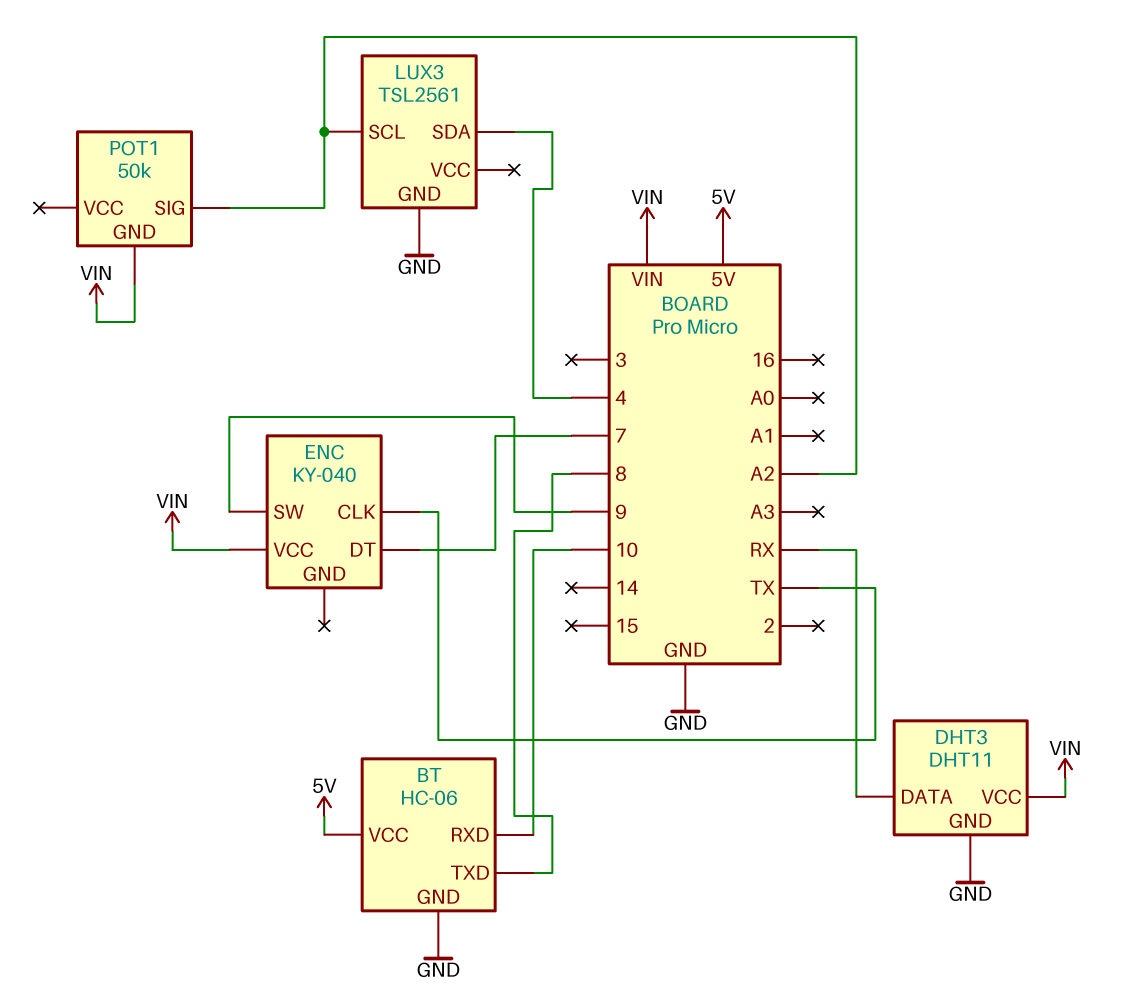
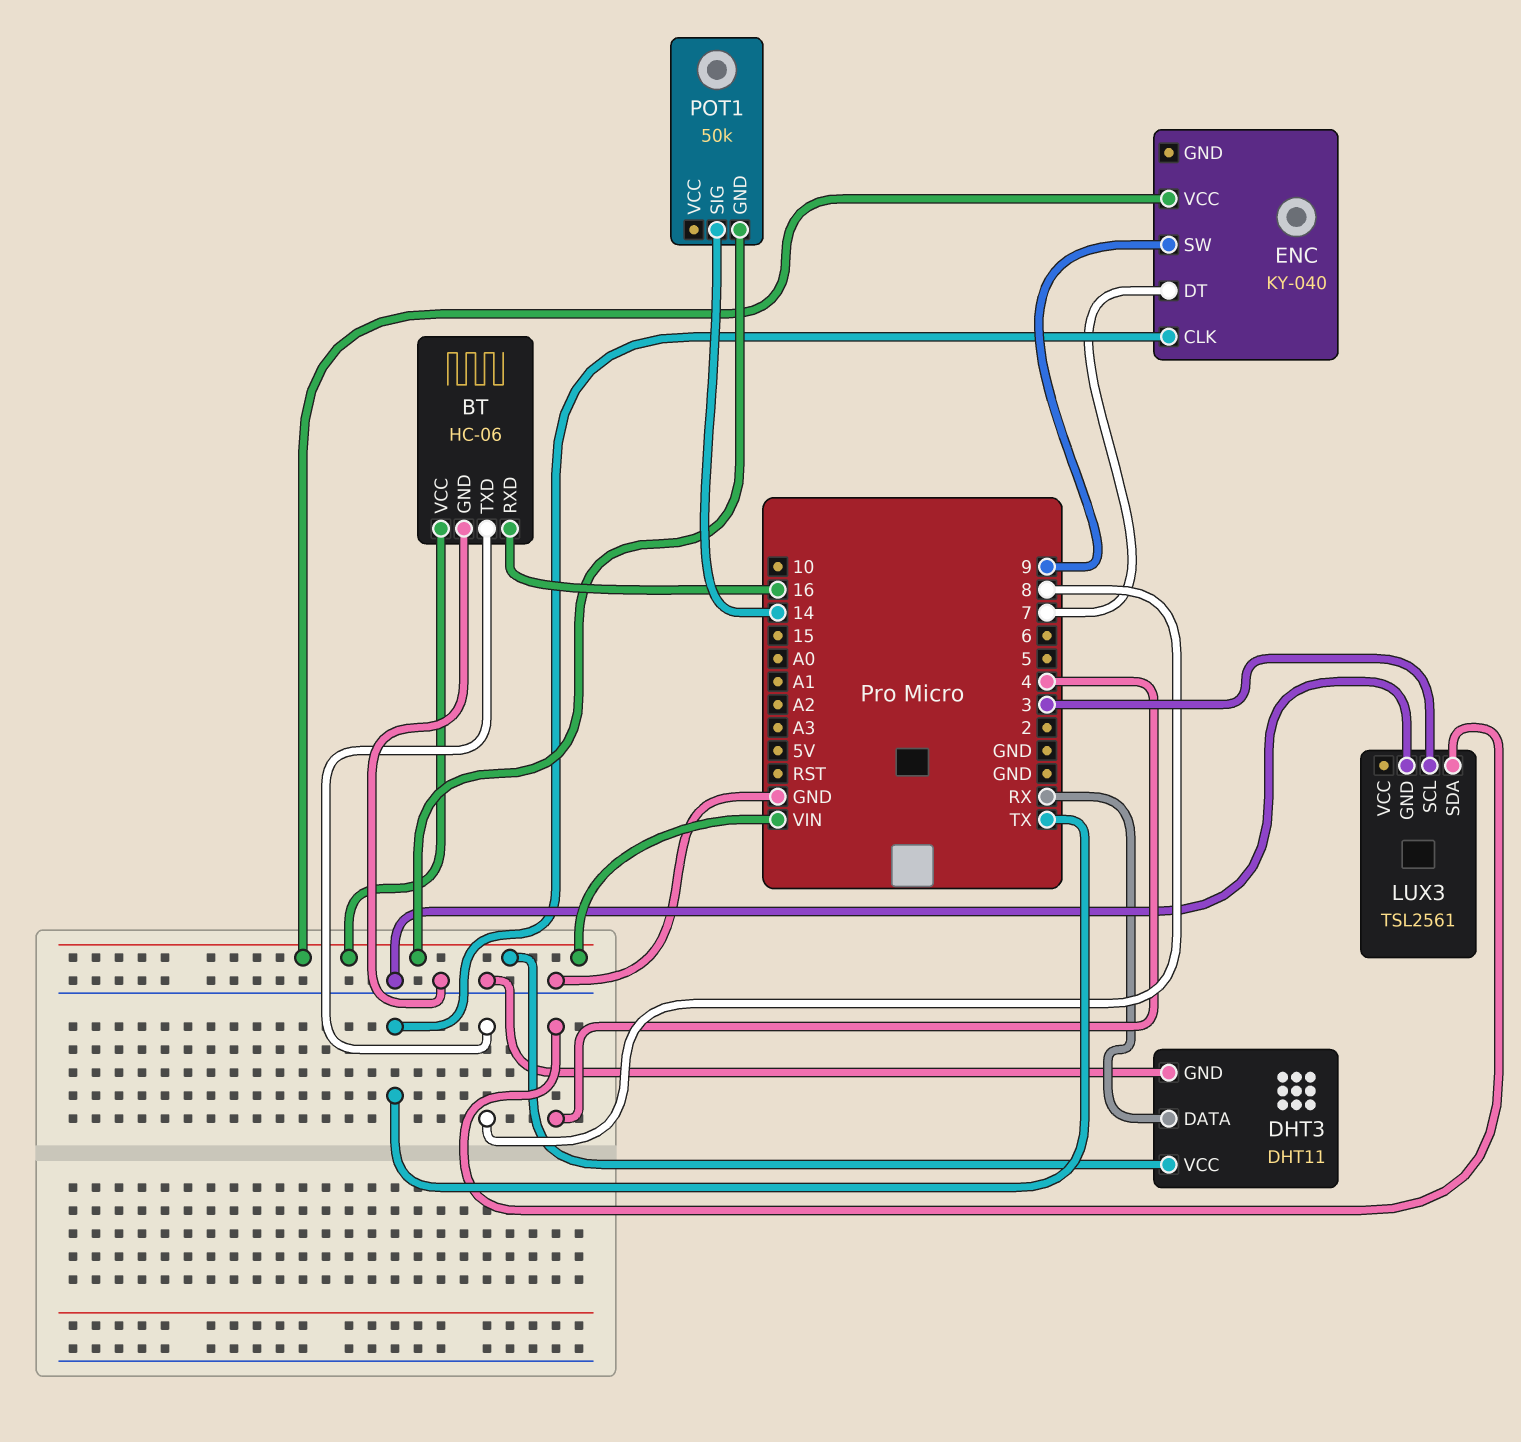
BT pin RXD: 10 -> 16
BT pin VCC: 5V -> VIN
LUX3 pin SCL: A2 -> 3
POT1 pin SIG: A2 -> 14

